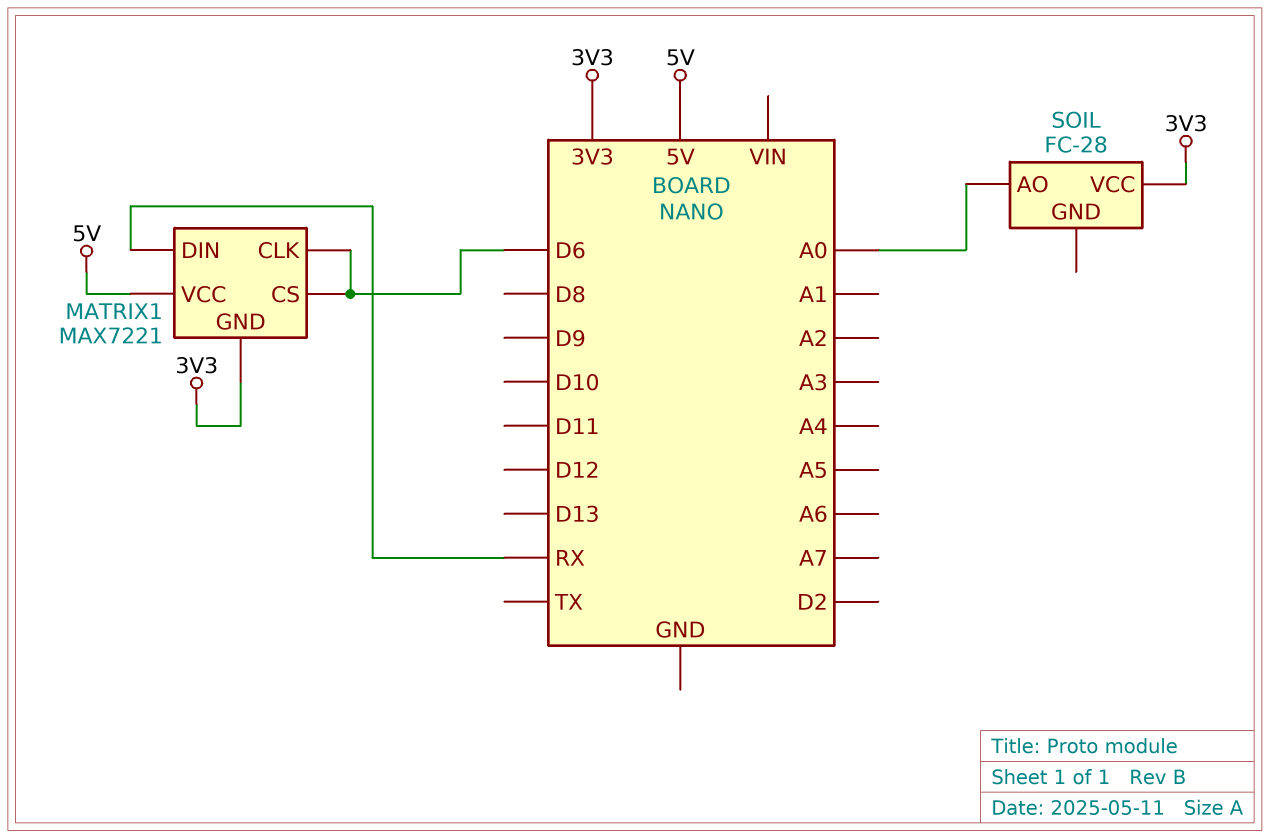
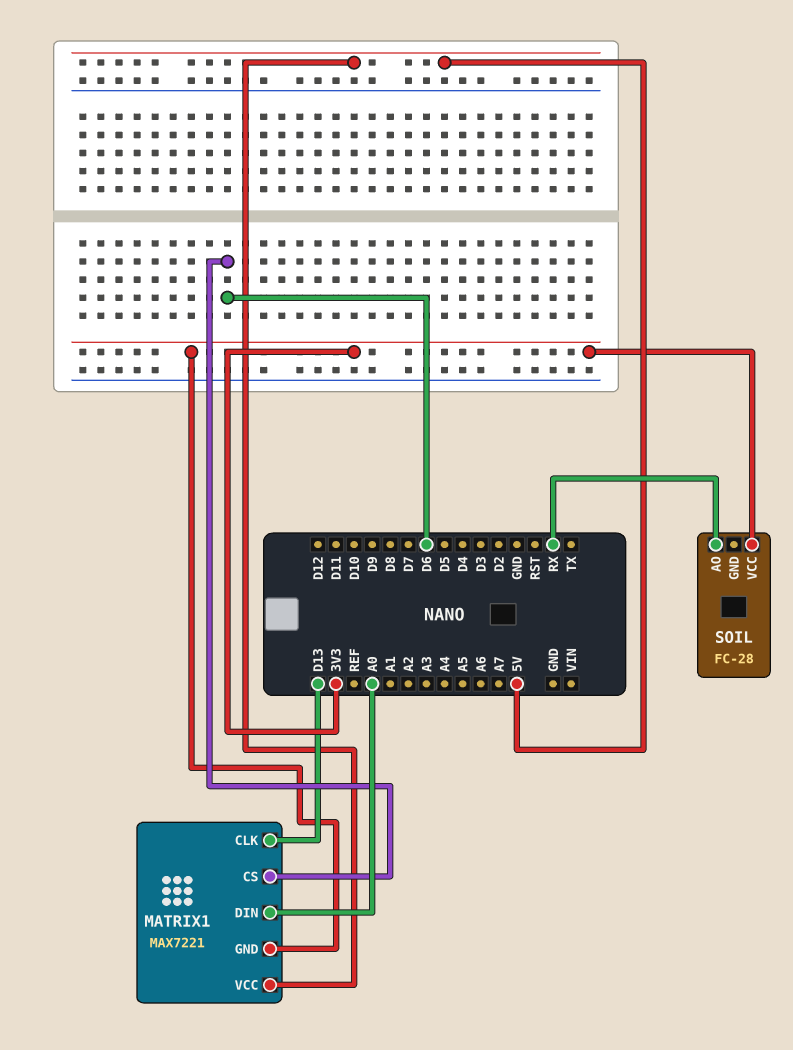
MATRIX1 pin CLK: D6 -> D13
MATRIX1 pin DIN: RX -> A0
SOIL pin AO: A0 -> RX

